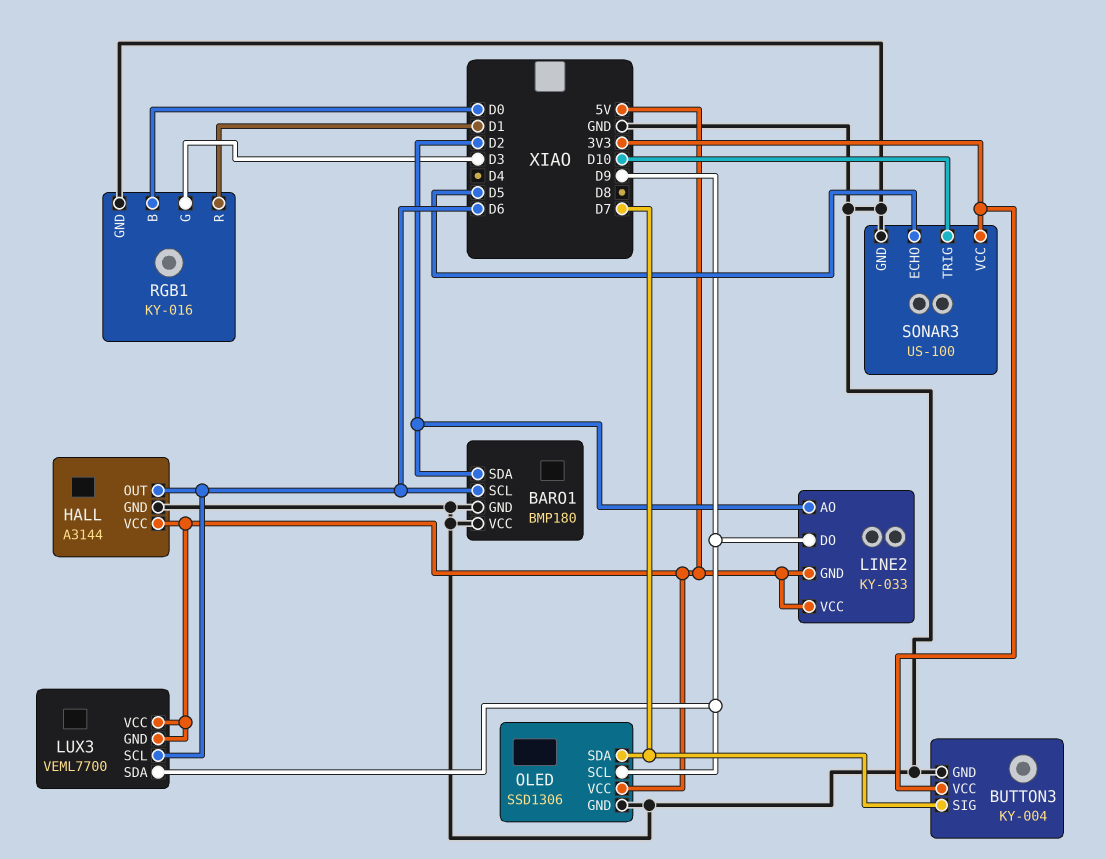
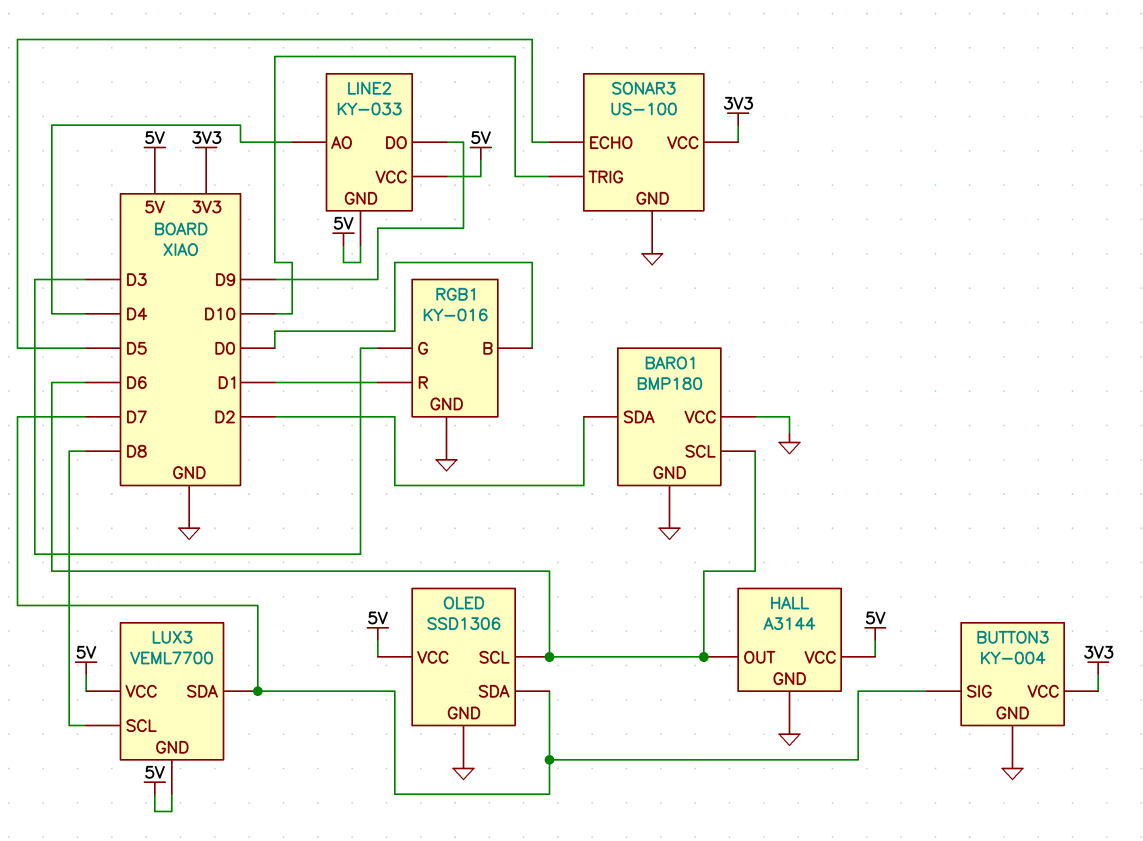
LINE2 pin AO: D2 -> D4
LUX3 pin SCL: D6 -> D8
LUX3 pin SDA: D9 -> D7
OLED pin SCL: D9 -> D6

